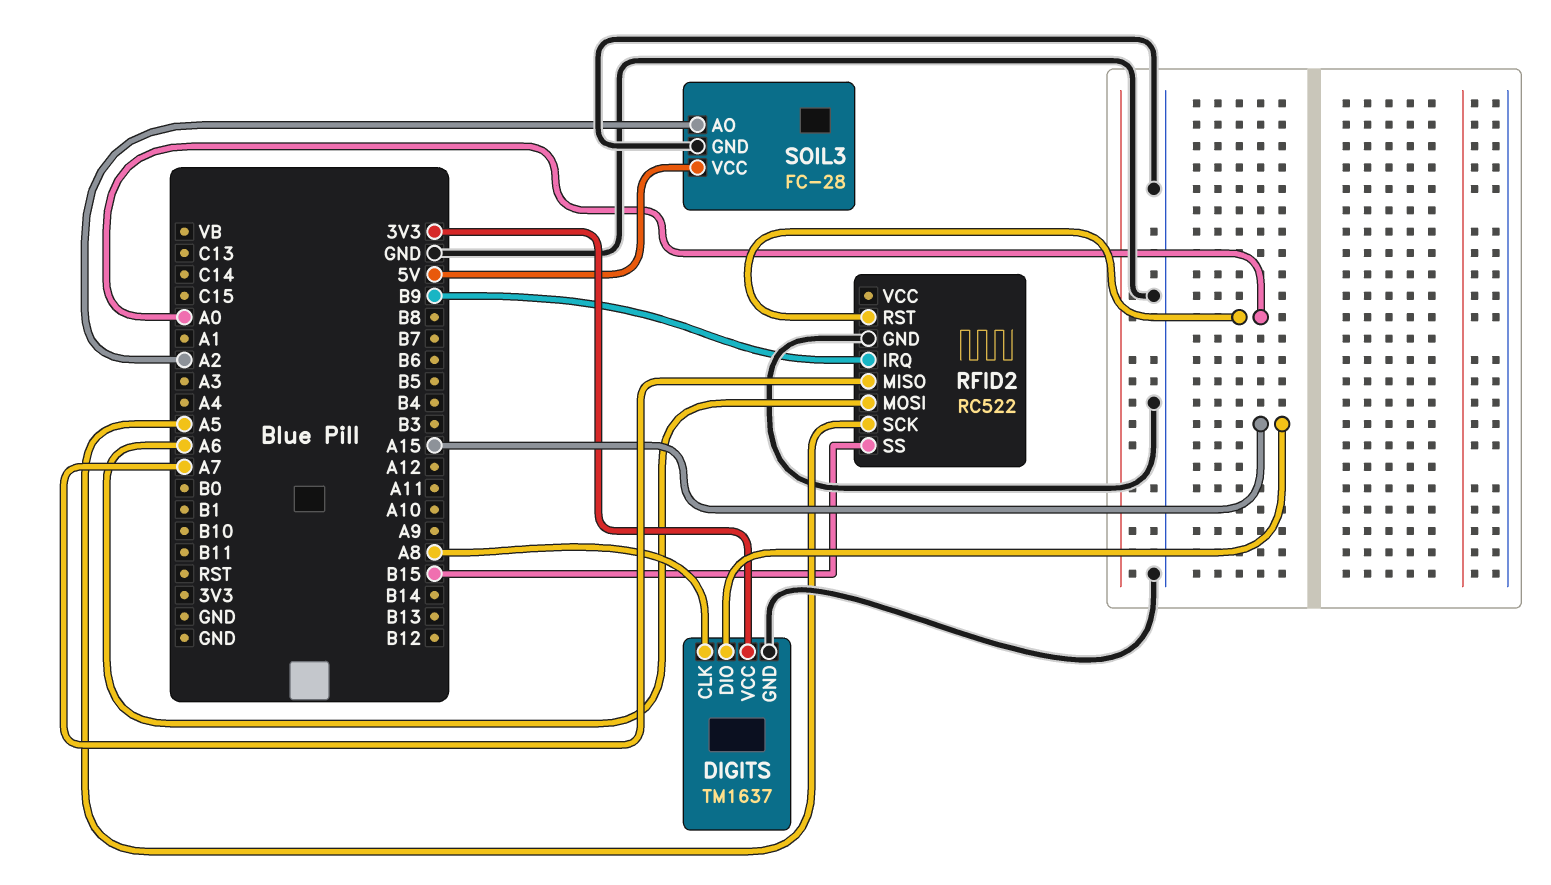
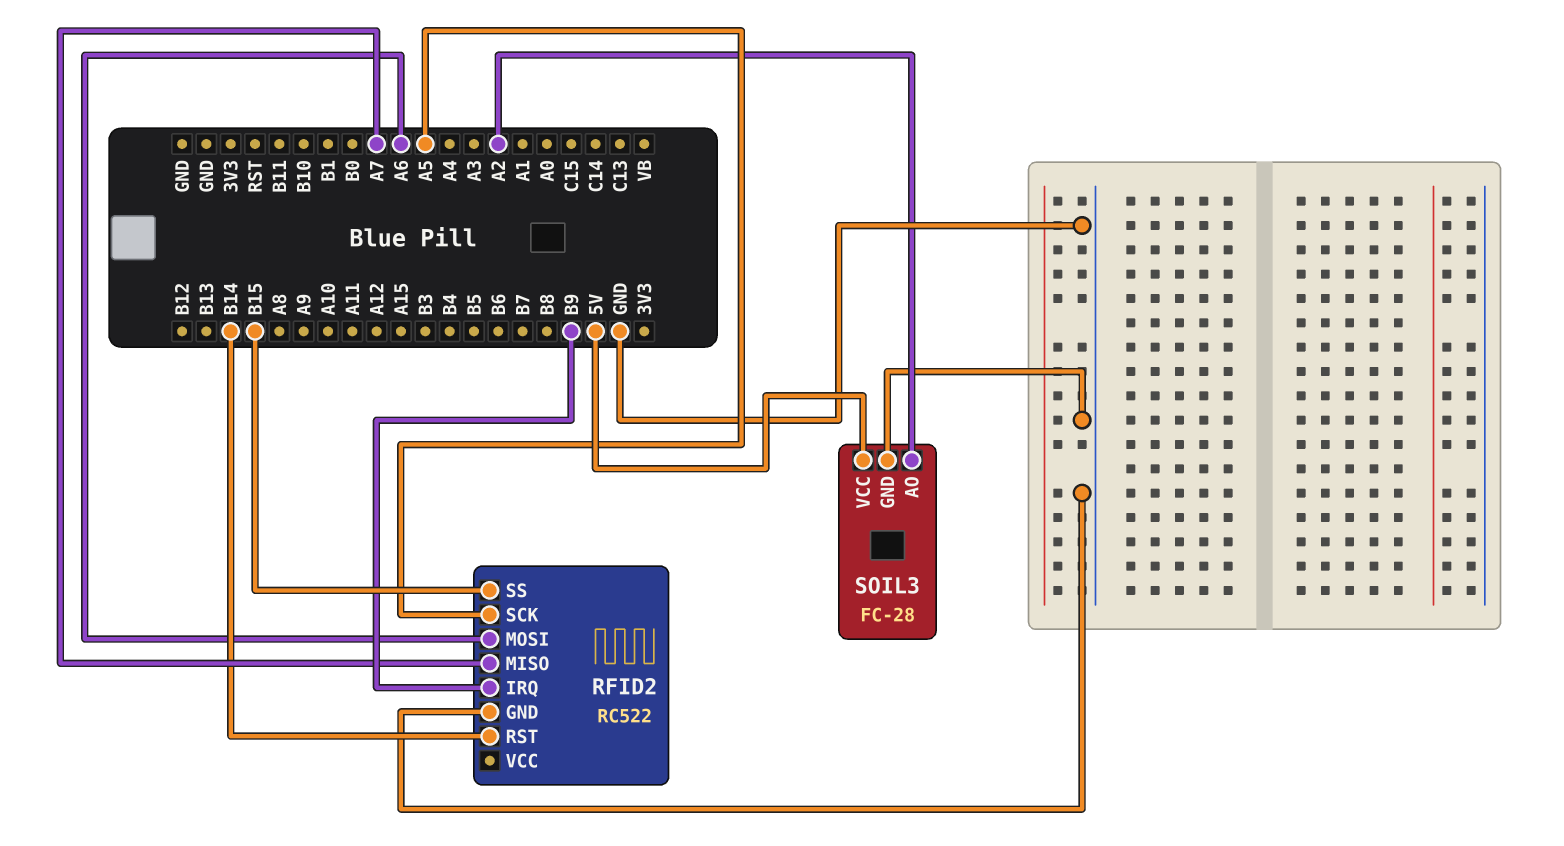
DIGITS: TM1637 -> none
DIGITS pin CLK: A8 -> none
DIGITS pin DIO: A15 -> none
DIGITS pin GND: GND -> none
DIGITS pin VCC: 3V3 -> none
RFID2 pin RST: A0 -> B14

